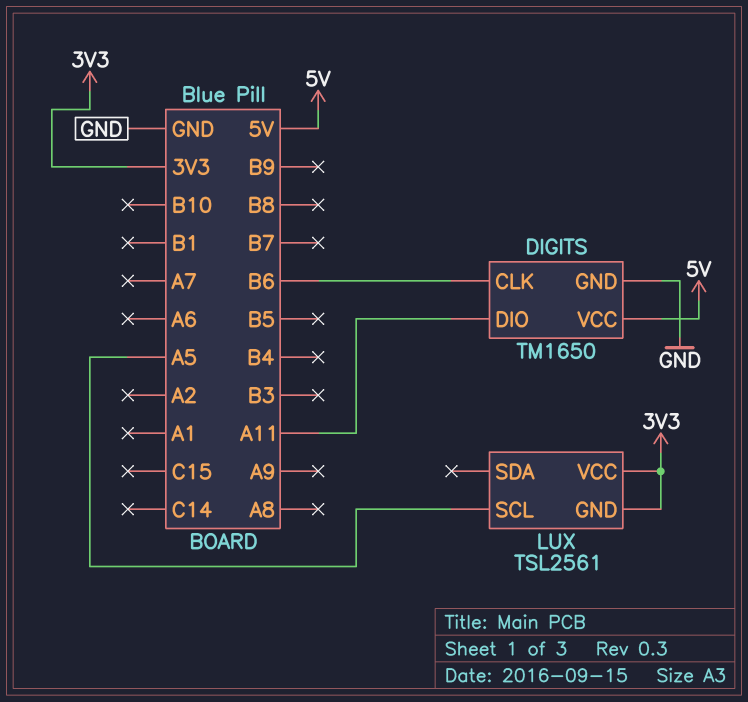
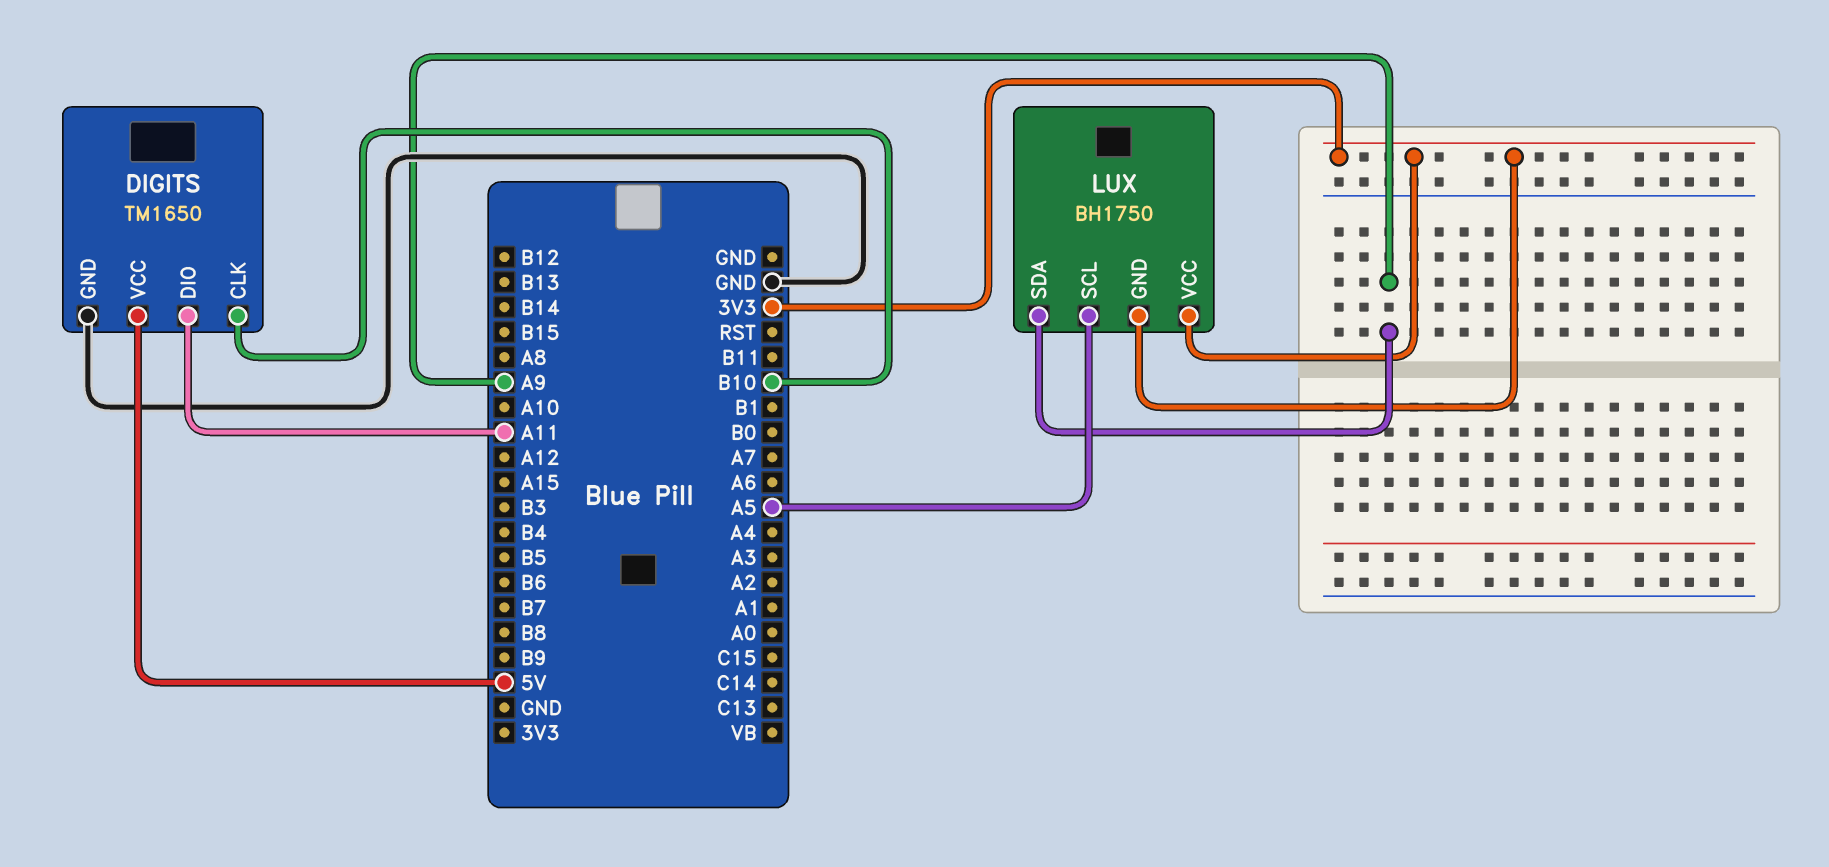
DIGITS pin CLK: B6 -> B10
LUX: TSL2561 -> BH1750
LUX pin SDA: none -> A9

